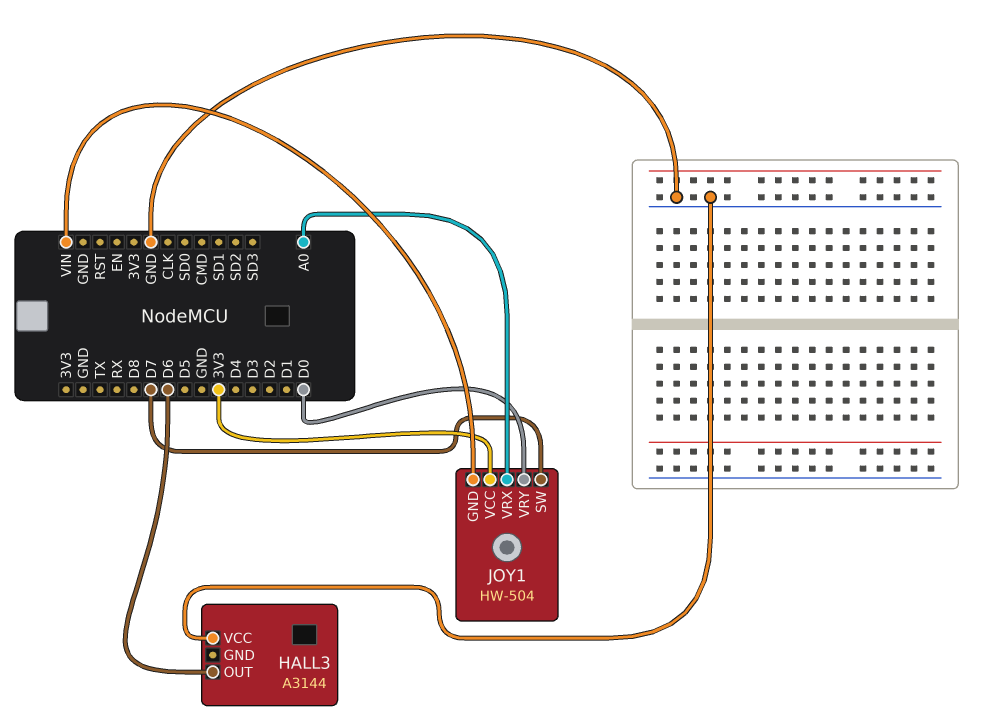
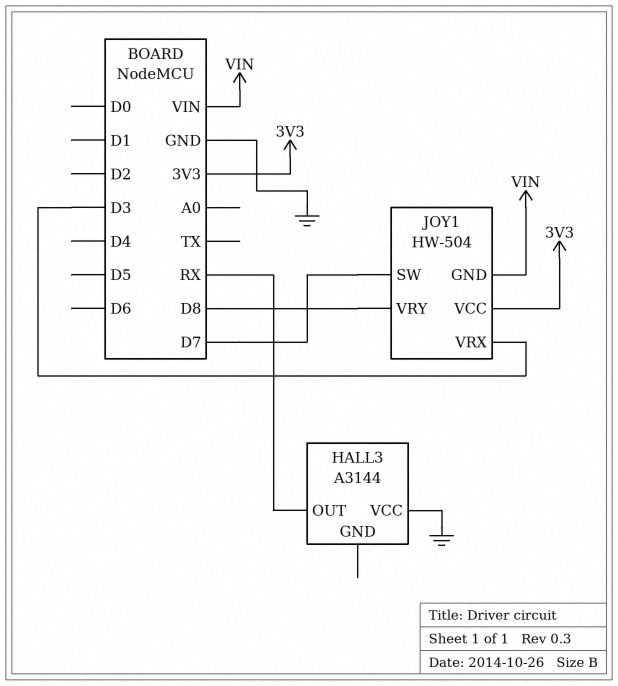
HALL3 pin OUT: D6 -> RX
JOY1 pin VRX: A0 -> D3
JOY1 pin VRY: D0 -> D8

